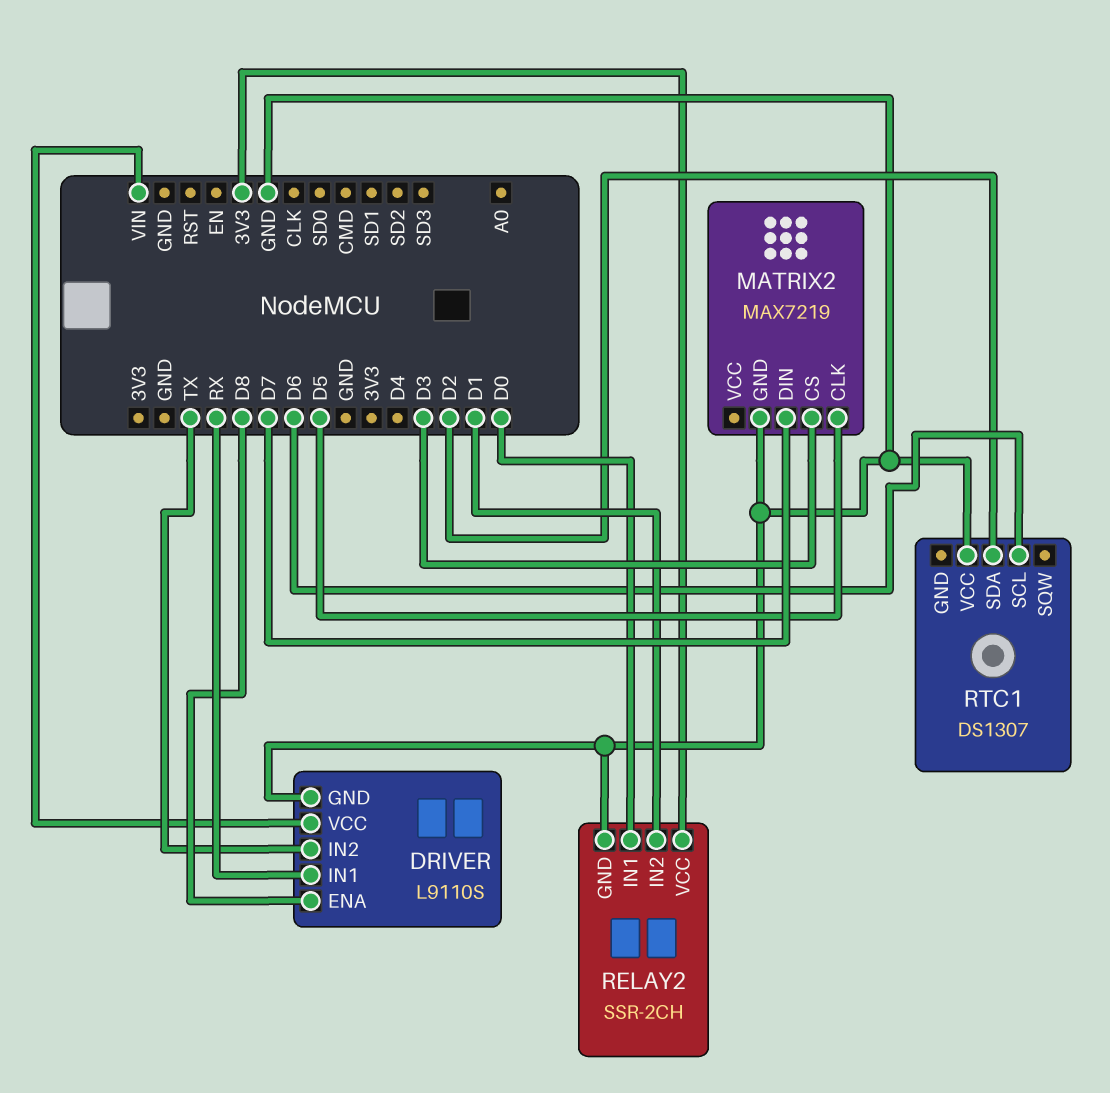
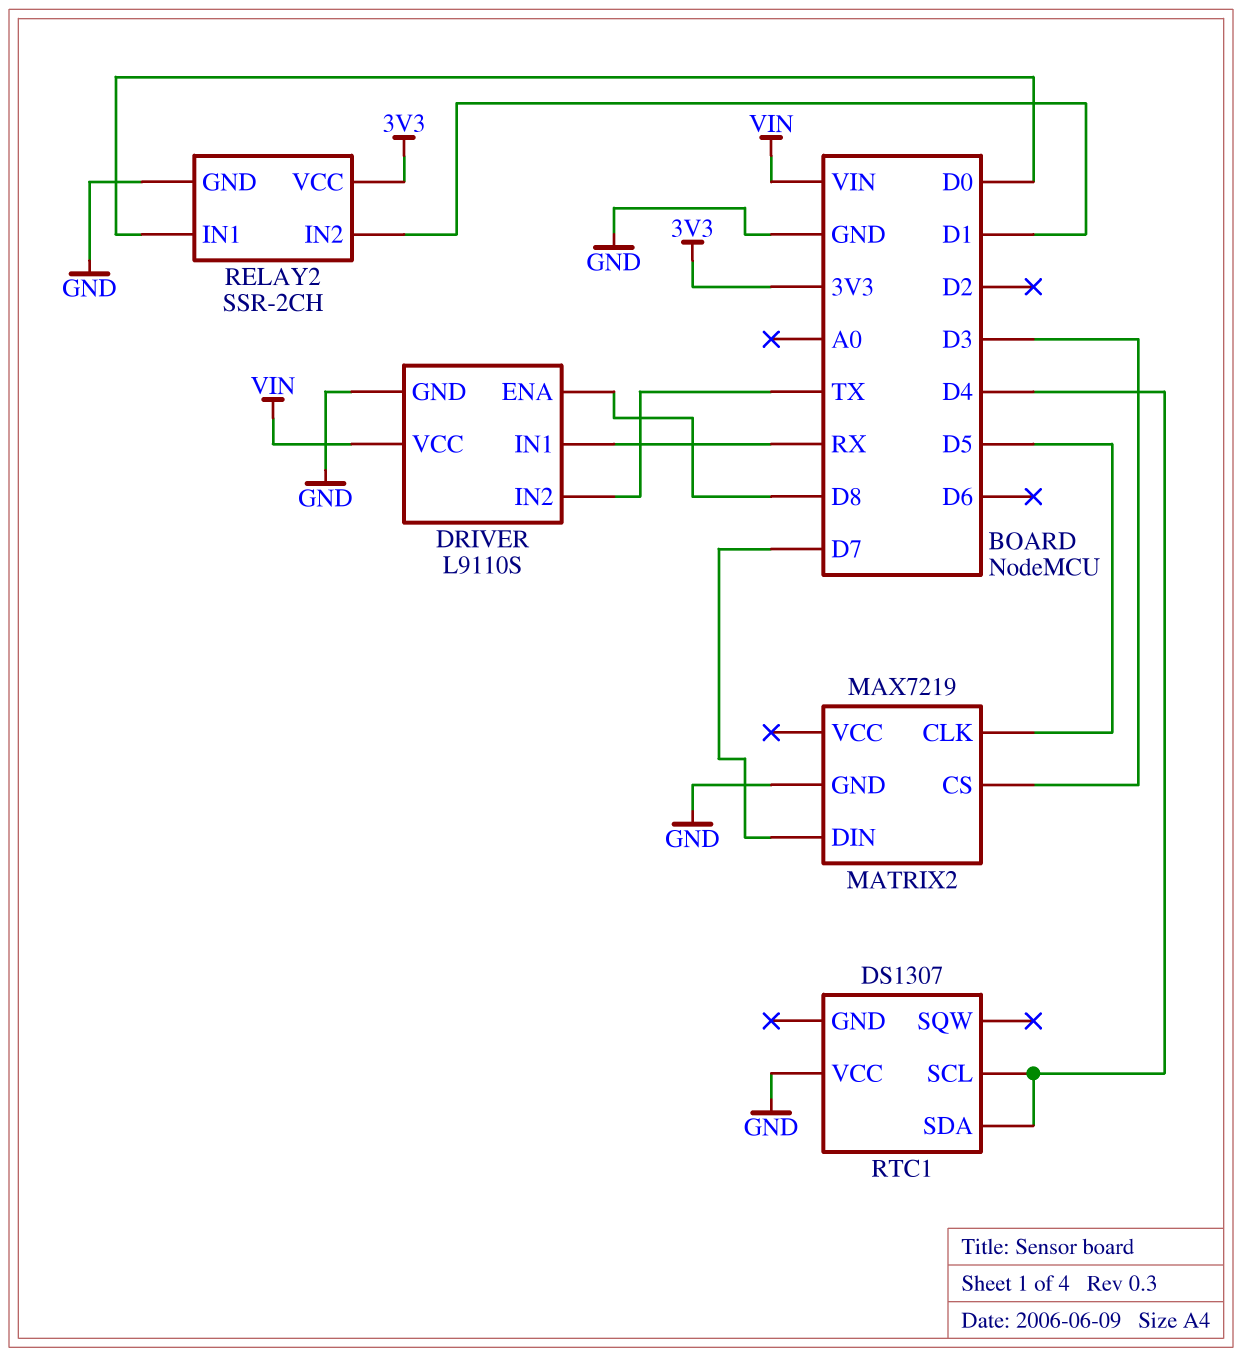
RTC1 pin SCL: D6 -> D4
RTC1 pin SDA: D2 -> D4

